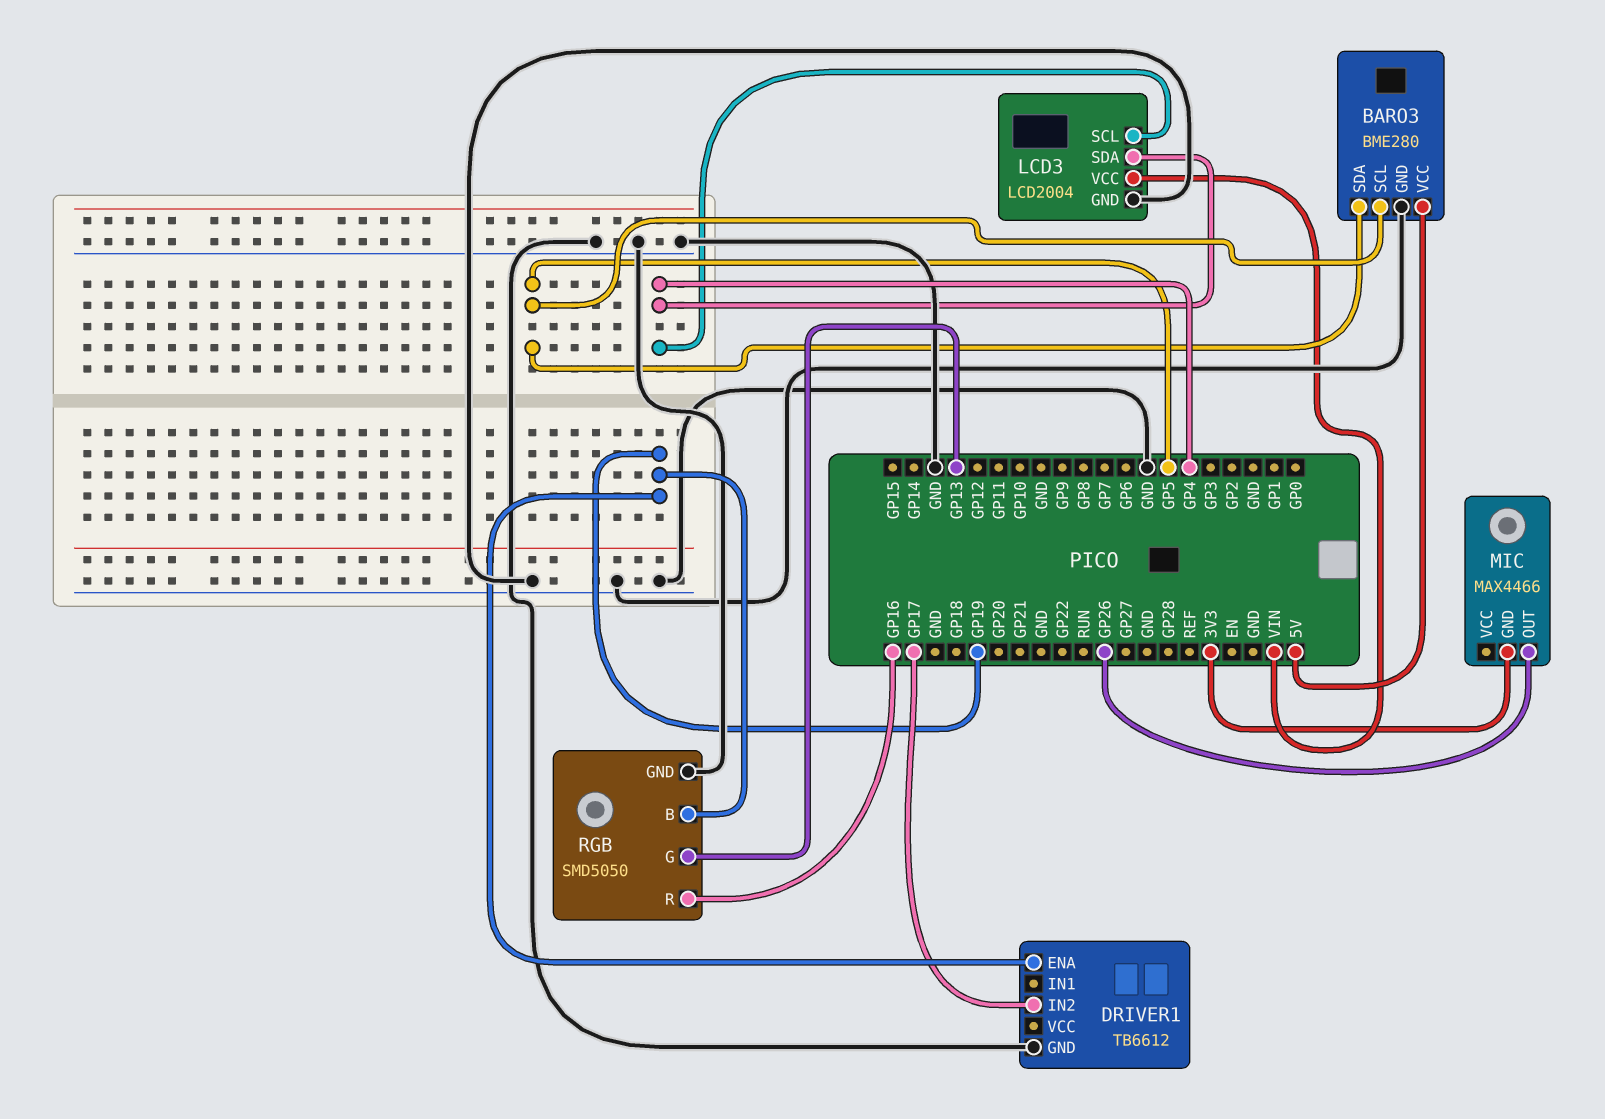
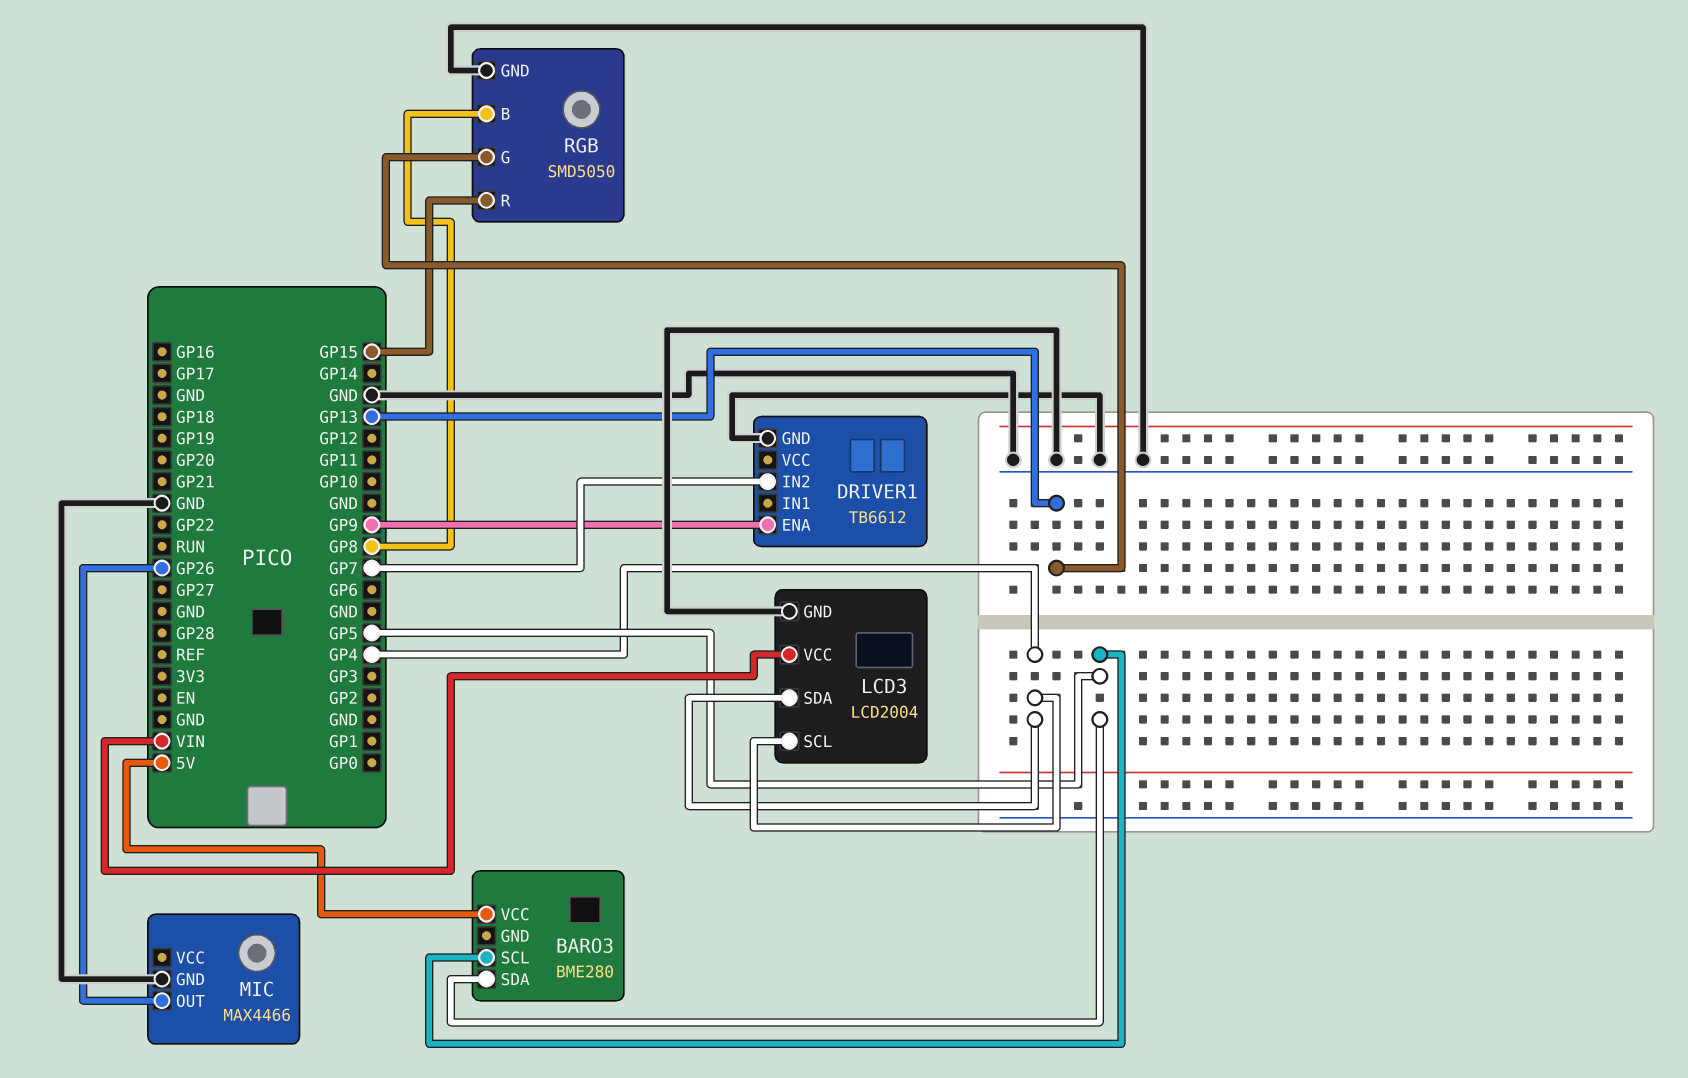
BARO3 pin GND: GND -> none
DRIVER1 pin ENA: GP19 -> GP9
DRIVER1 pin IN2: GP17 -> GP7
MIC pin GND: 3V3 -> GND
RGB pin B: GP19 -> GP8
RGB pin R: GP16 -> GP15

